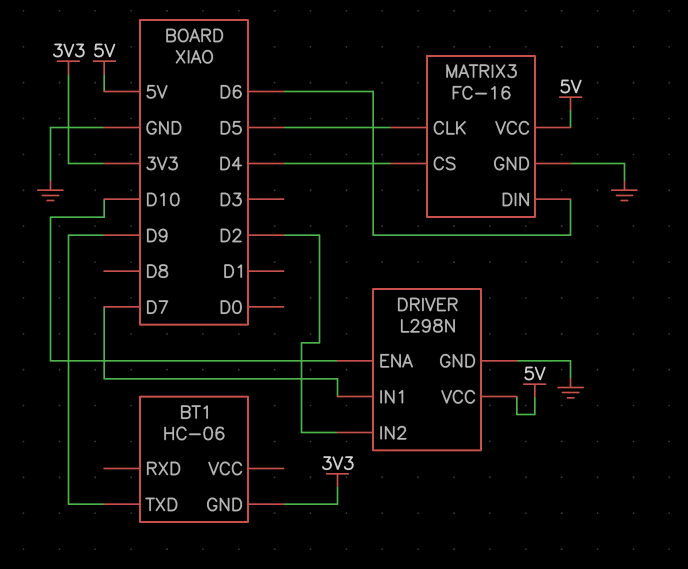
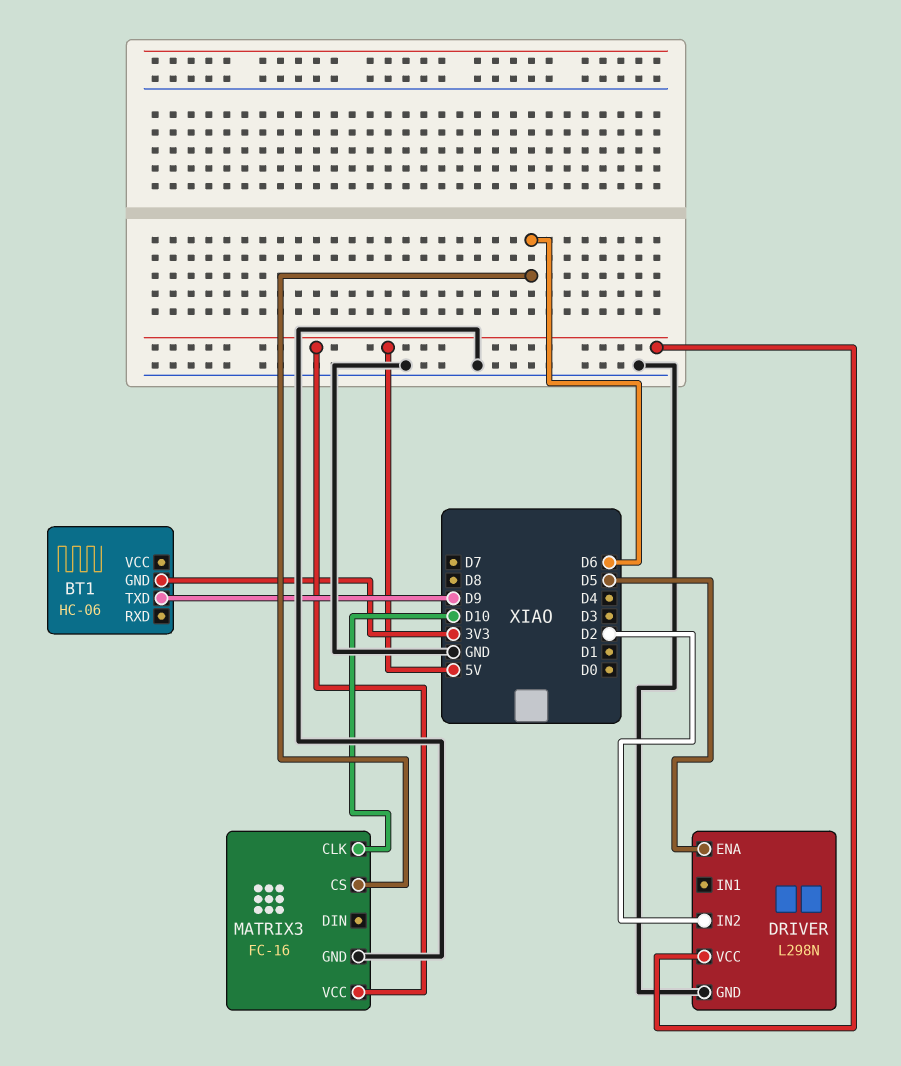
DRIVER pin ENA: D10 -> D5
DRIVER pin IN1: D7 -> none
MATRIX3 pin CLK: D5 -> D10
MATRIX3 pin CS: D4 -> D6
MATRIX3 pin DIN: D6 -> none

